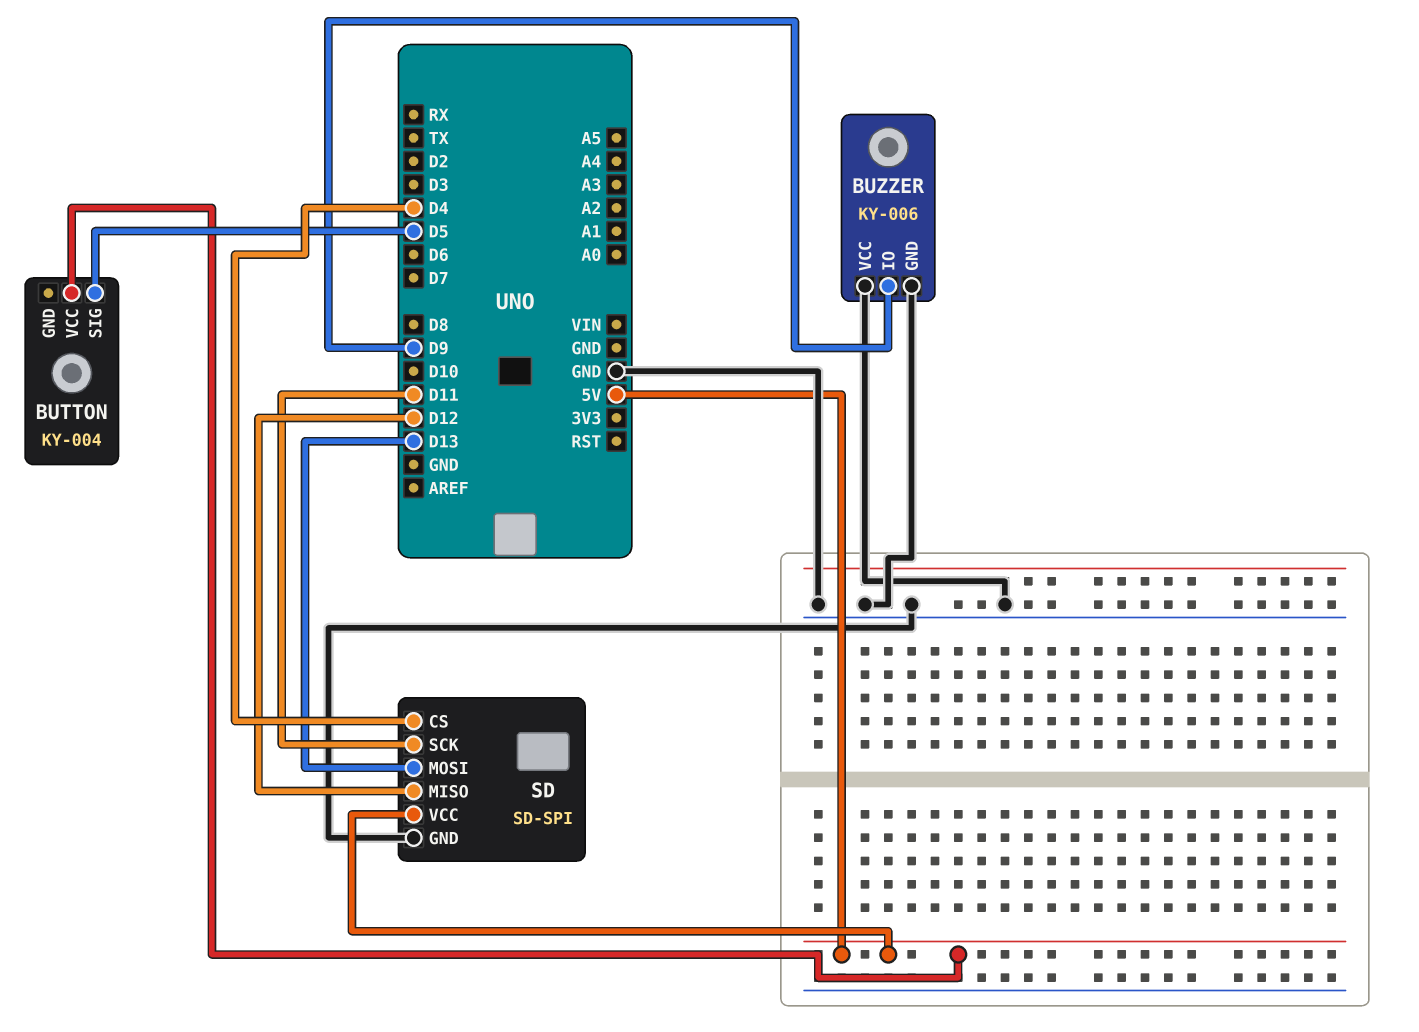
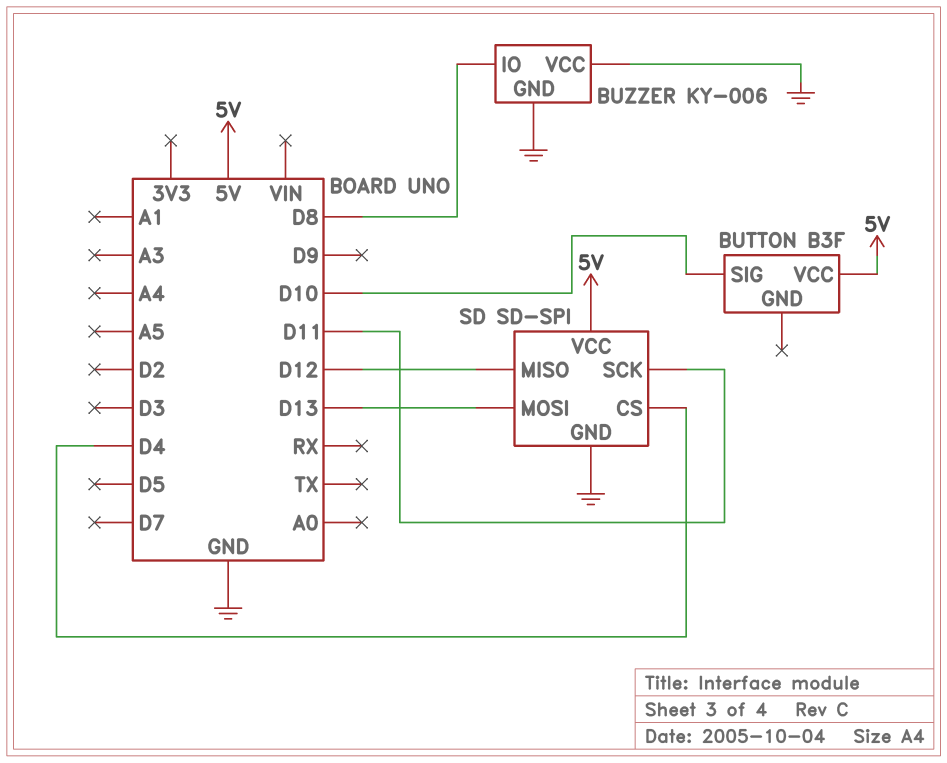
BUTTON: KY-004 -> B3F
BUTTON pin SIG: D5 -> D10
BUZZER pin IO: D9 -> D8

